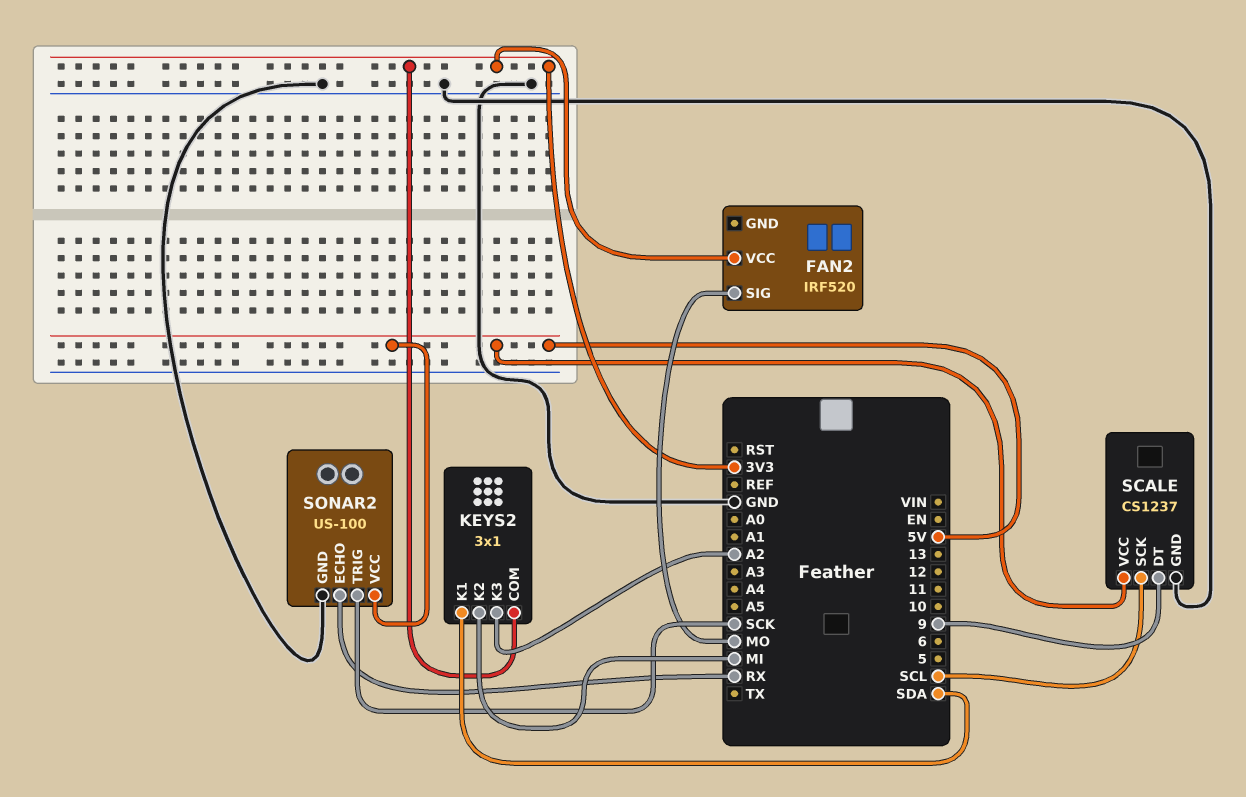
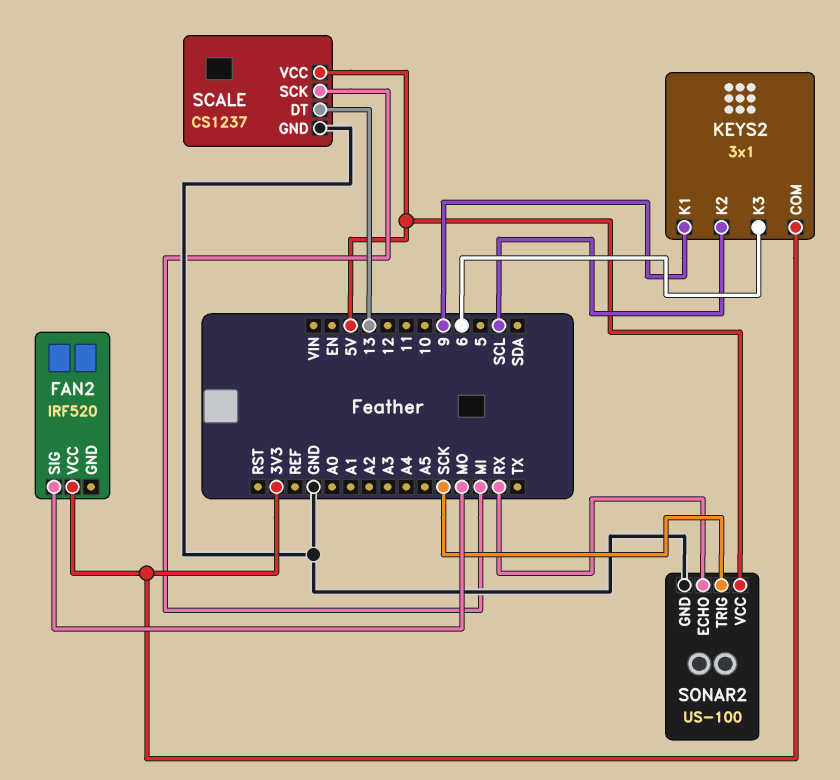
KEYS2 pin K1: SDA -> 9
KEYS2 pin K2: MI -> SCL
KEYS2 pin K3: A2 -> 6
SCALE pin DT: 9 -> 13
SCALE pin SCK: SCL -> MI

